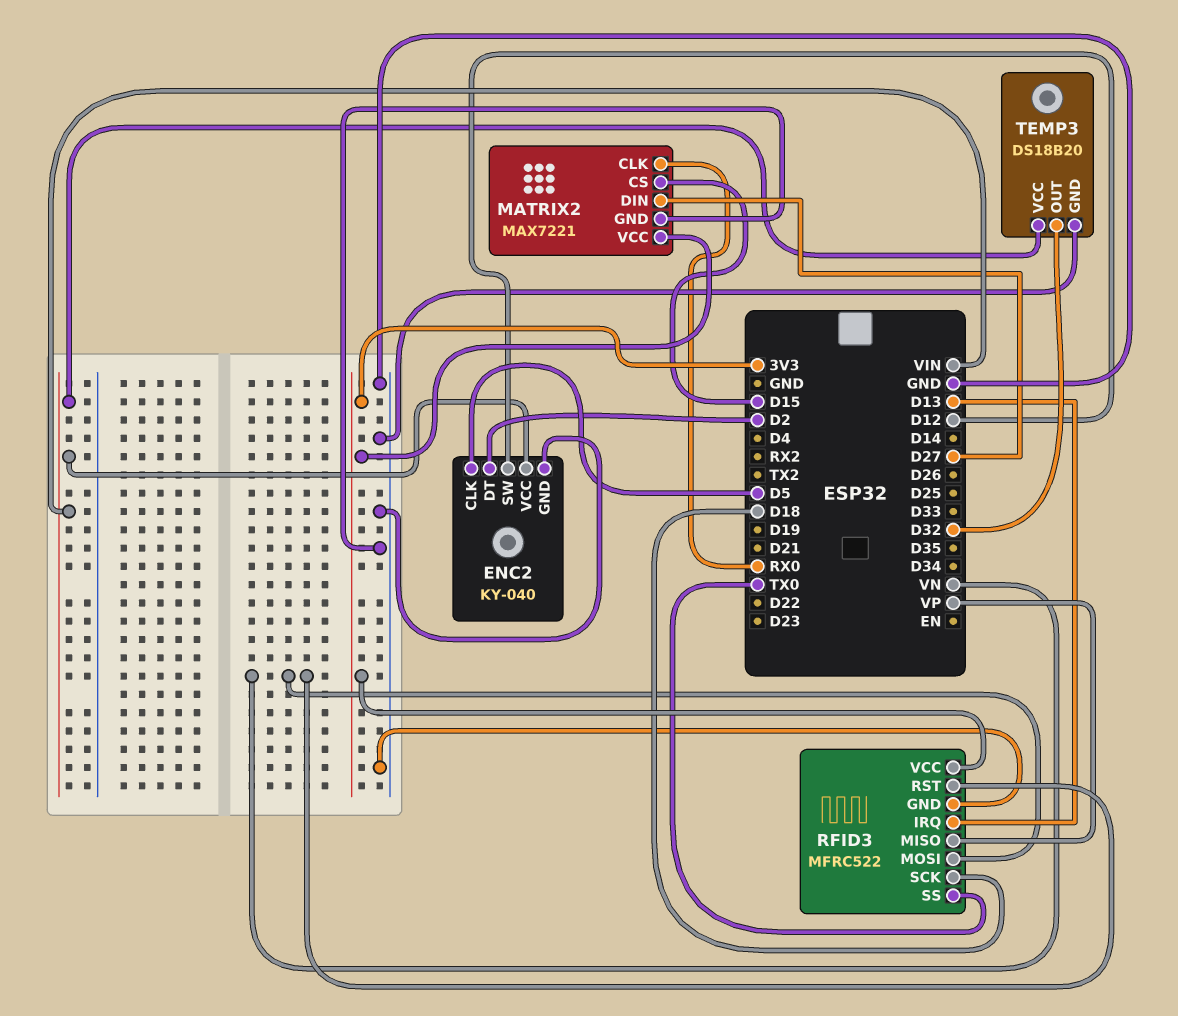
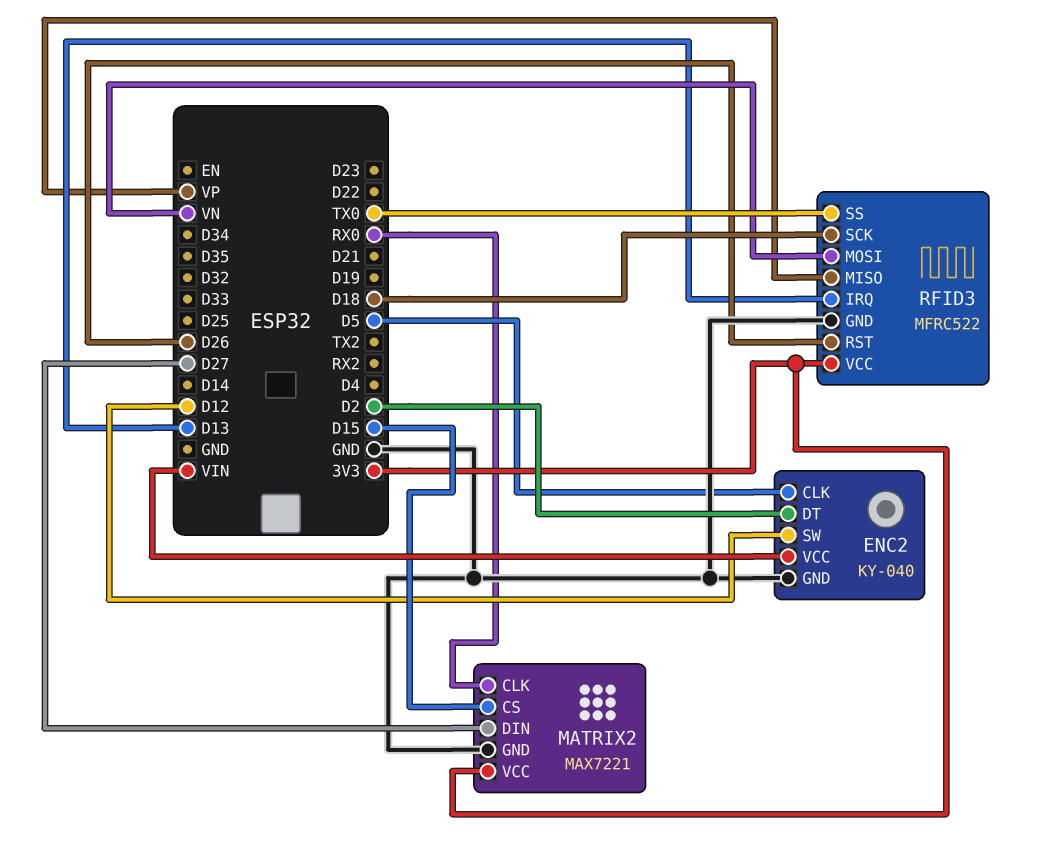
RFID3 pin RST: VN -> D26
TEMP3: DS18B20 -> none
TEMP3 pin GND: GND -> none
TEMP3 pin OUT: D32 -> none
TEMP3 pin VCC: VIN -> none

